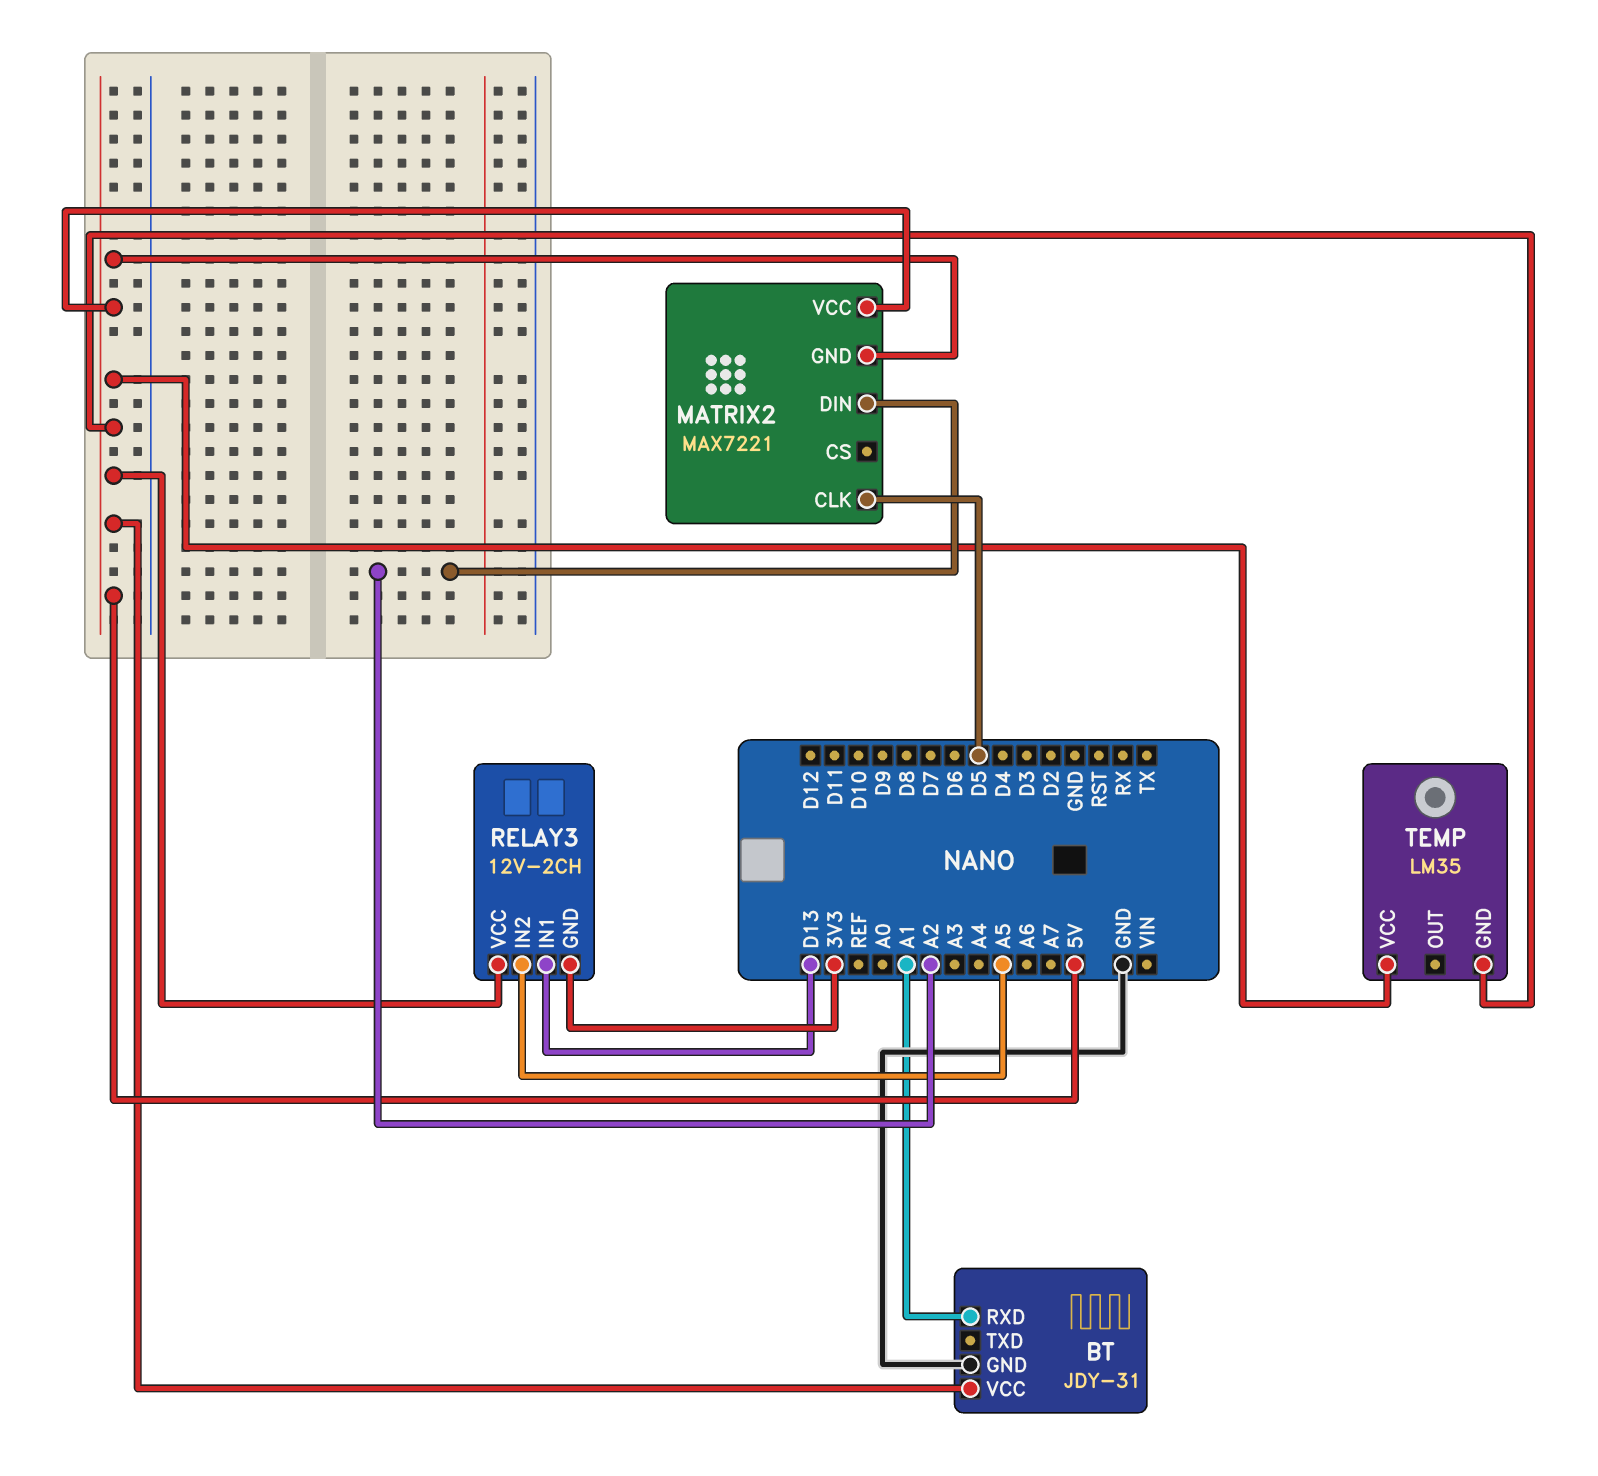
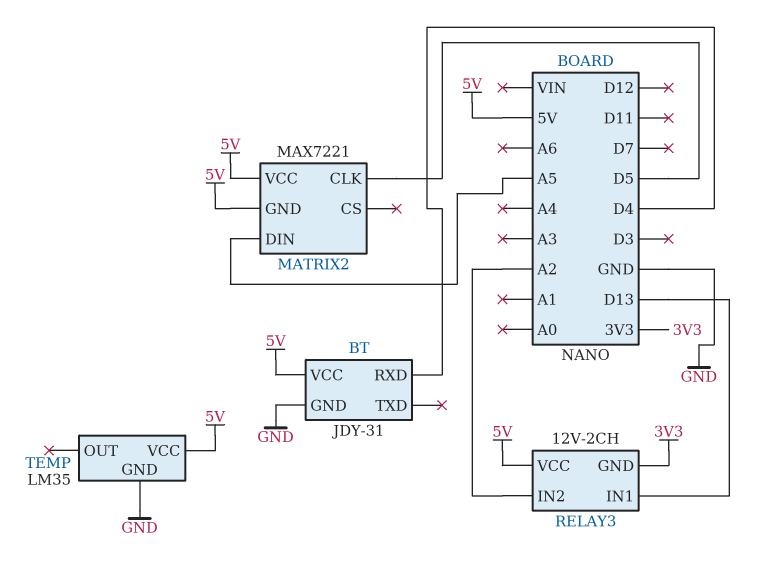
BT pin RXD: A1 -> D4
MATRIX2 pin DIN: A2 -> A5
RELAY3 pin IN2: A5 -> A2
TEMP pin GND: 5V -> GND

